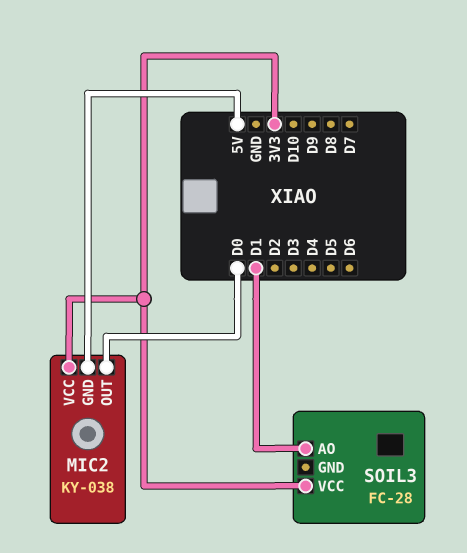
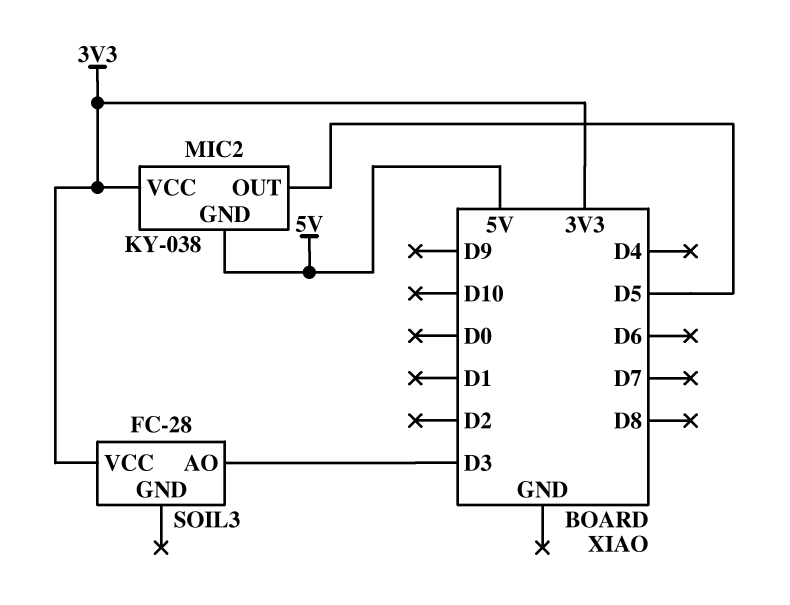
MIC2 pin OUT: D0 -> D5
SOIL3 pin AO: D1 -> D3

